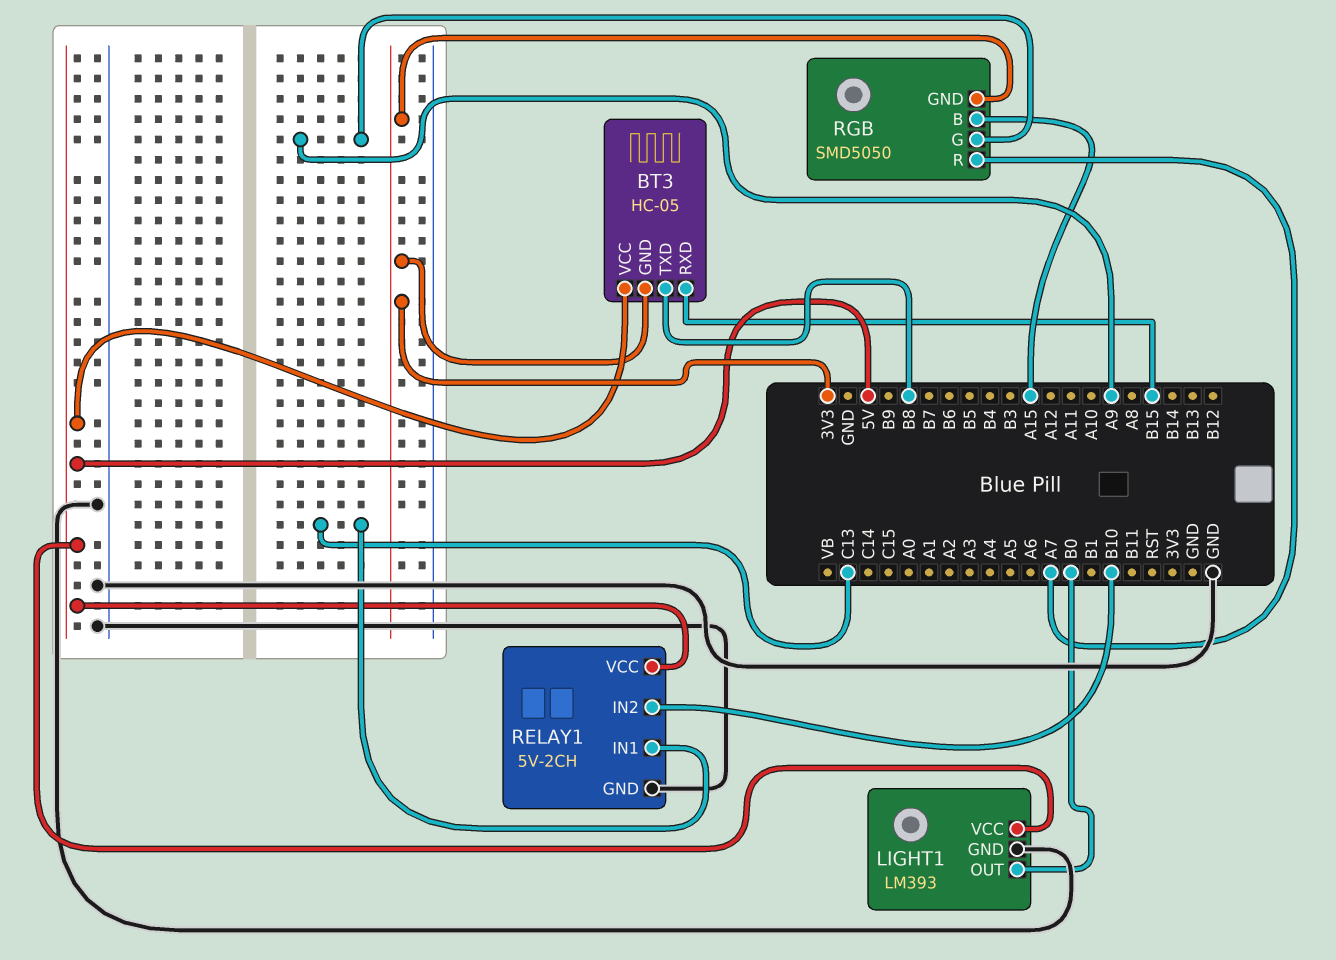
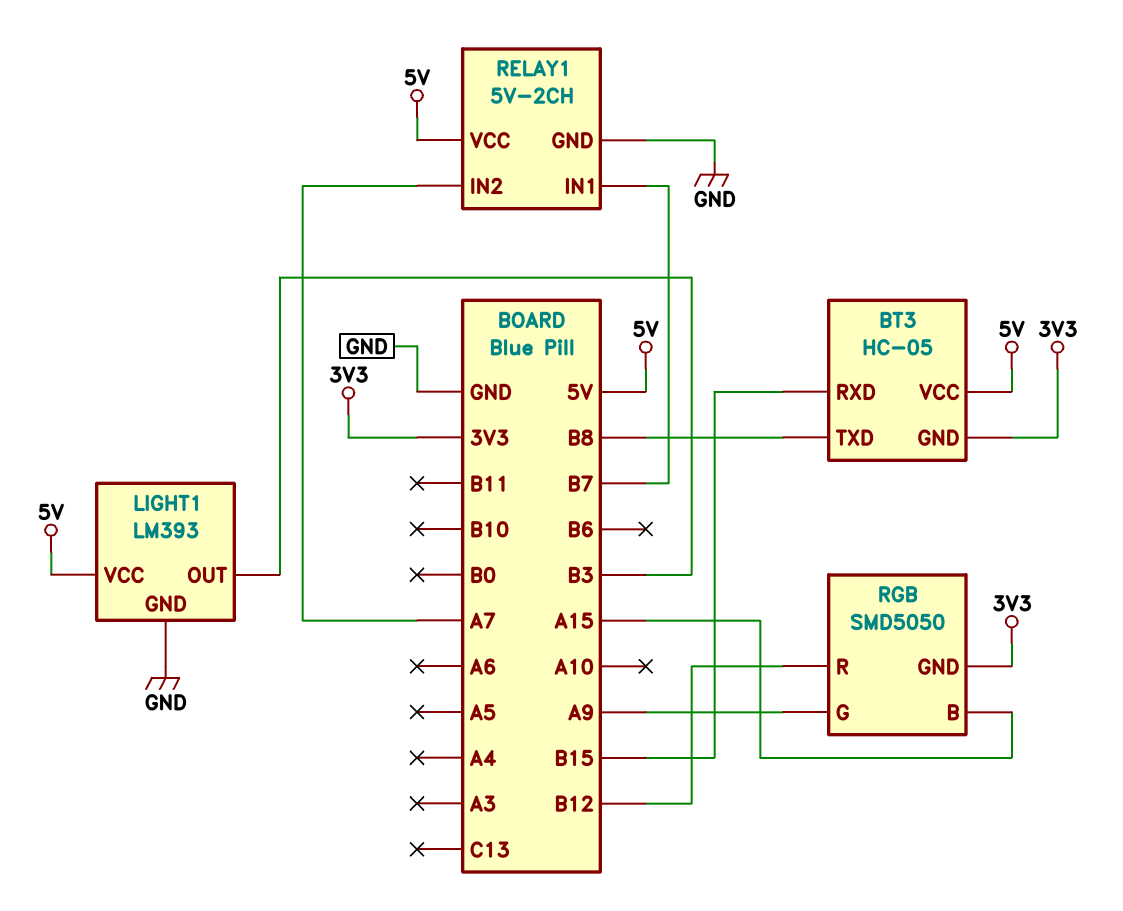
LIGHT1 pin OUT: B0 -> B3
RELAY1 pin IN1: C13 -> B7
RELAY1 pin IN2: B10 -> A7
RGB pin R: A7 -> B12

